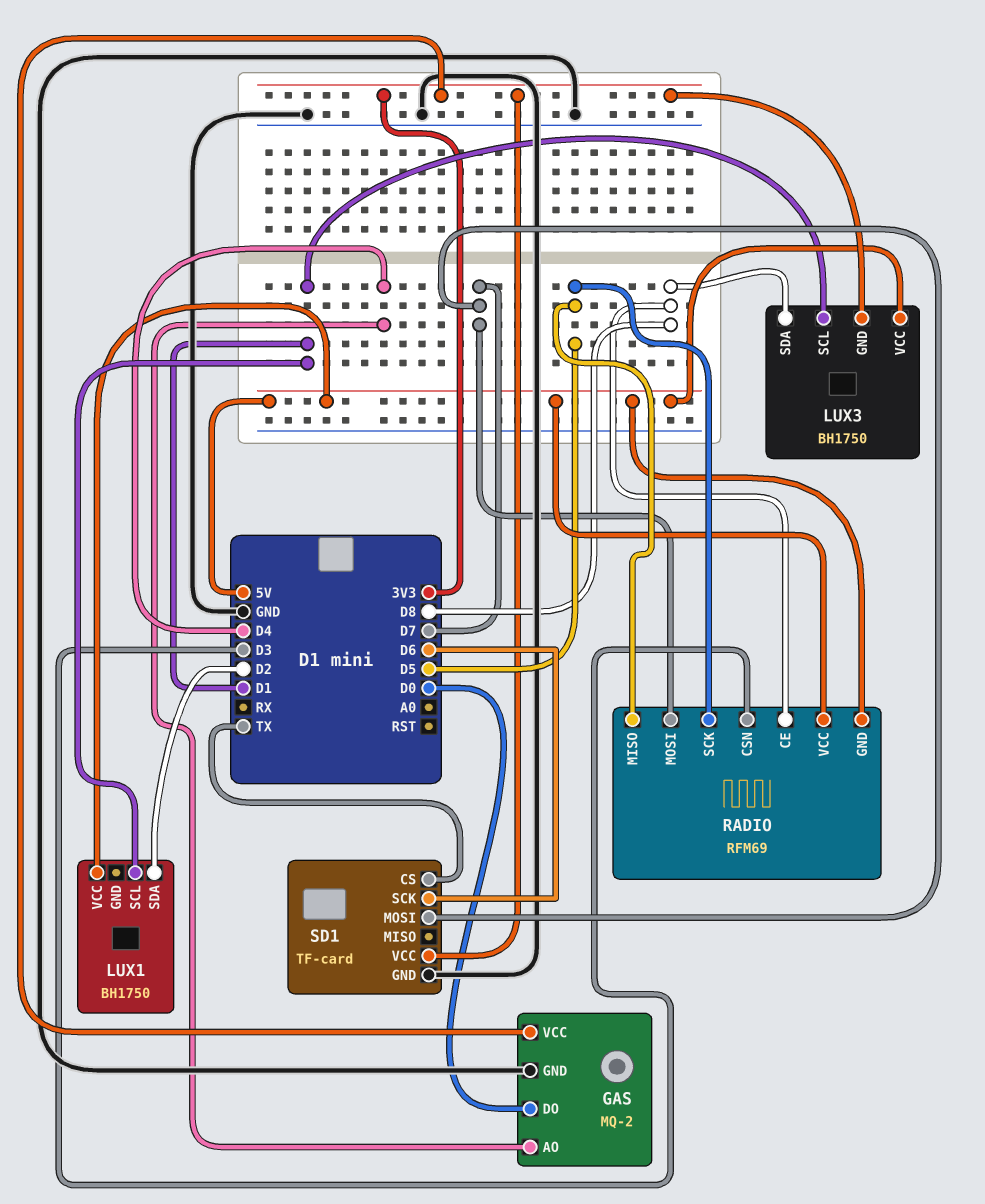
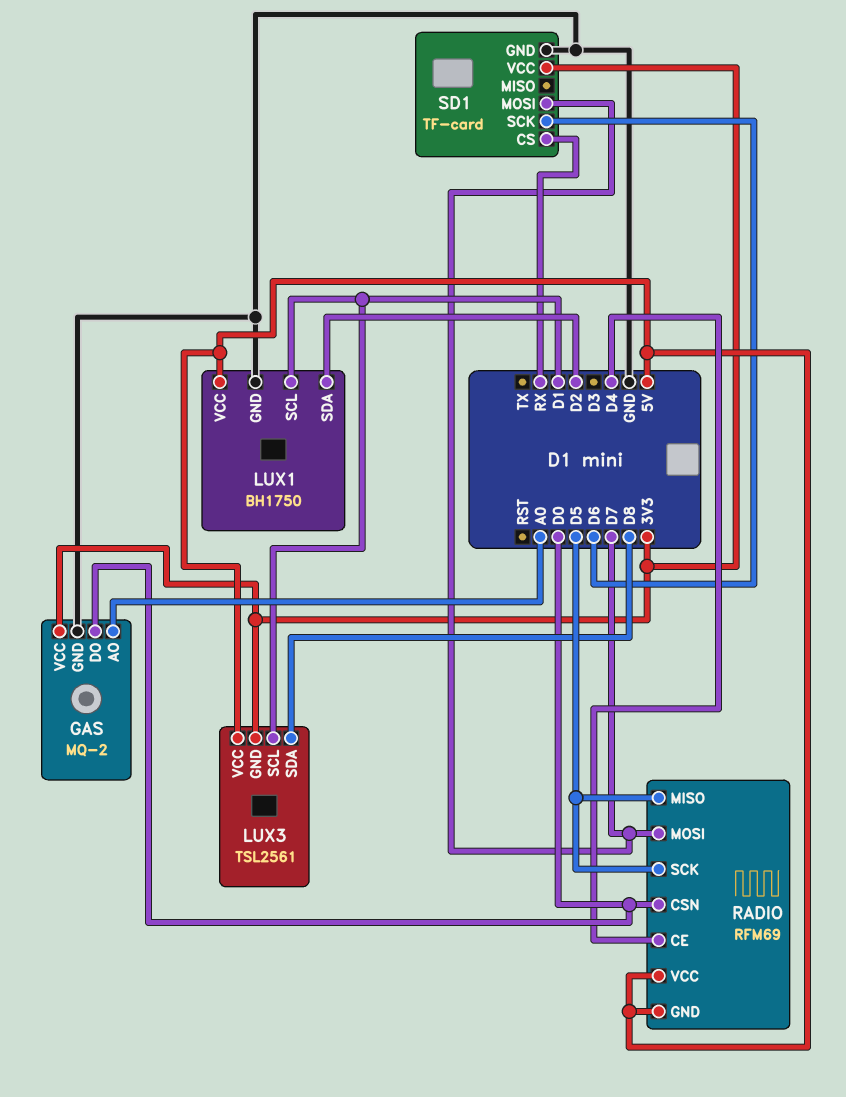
GAS pin AO: D4 -> A0
LUX1 pin GND: none -> GND
LUX3: BH1750 -> TSL2561
RADIO pin CE: D8 -> D4
RADIO pin CSN: D3 -> D0
SD1 pin CS: TX -> RX

